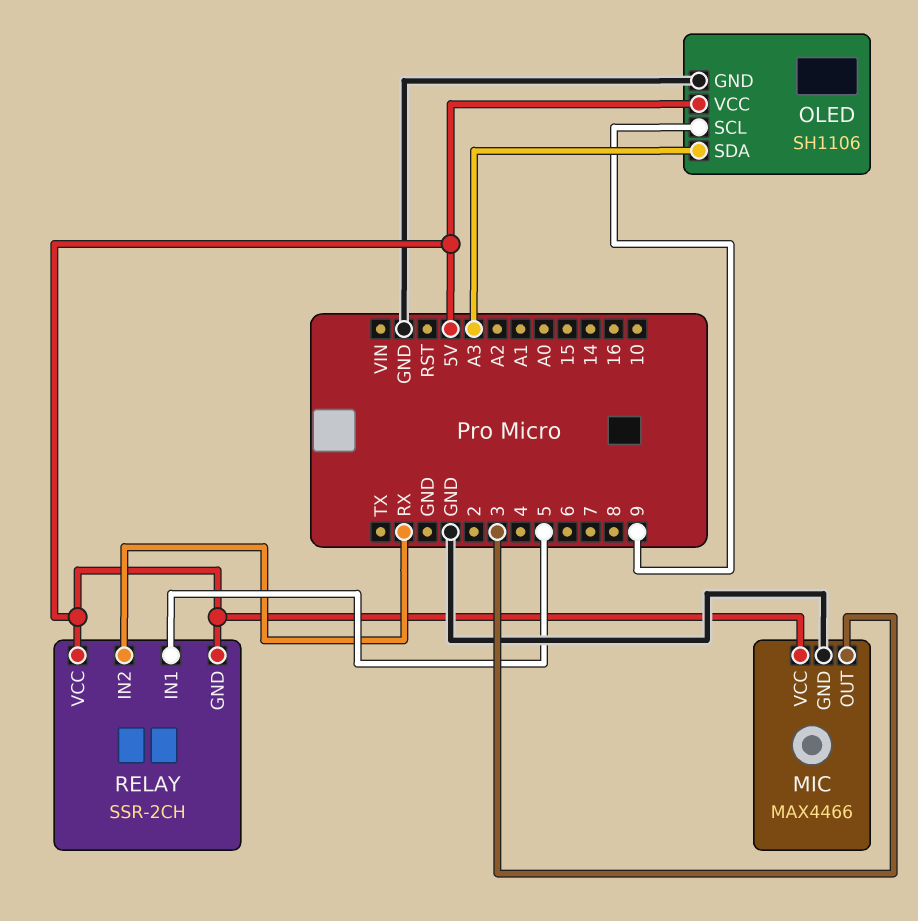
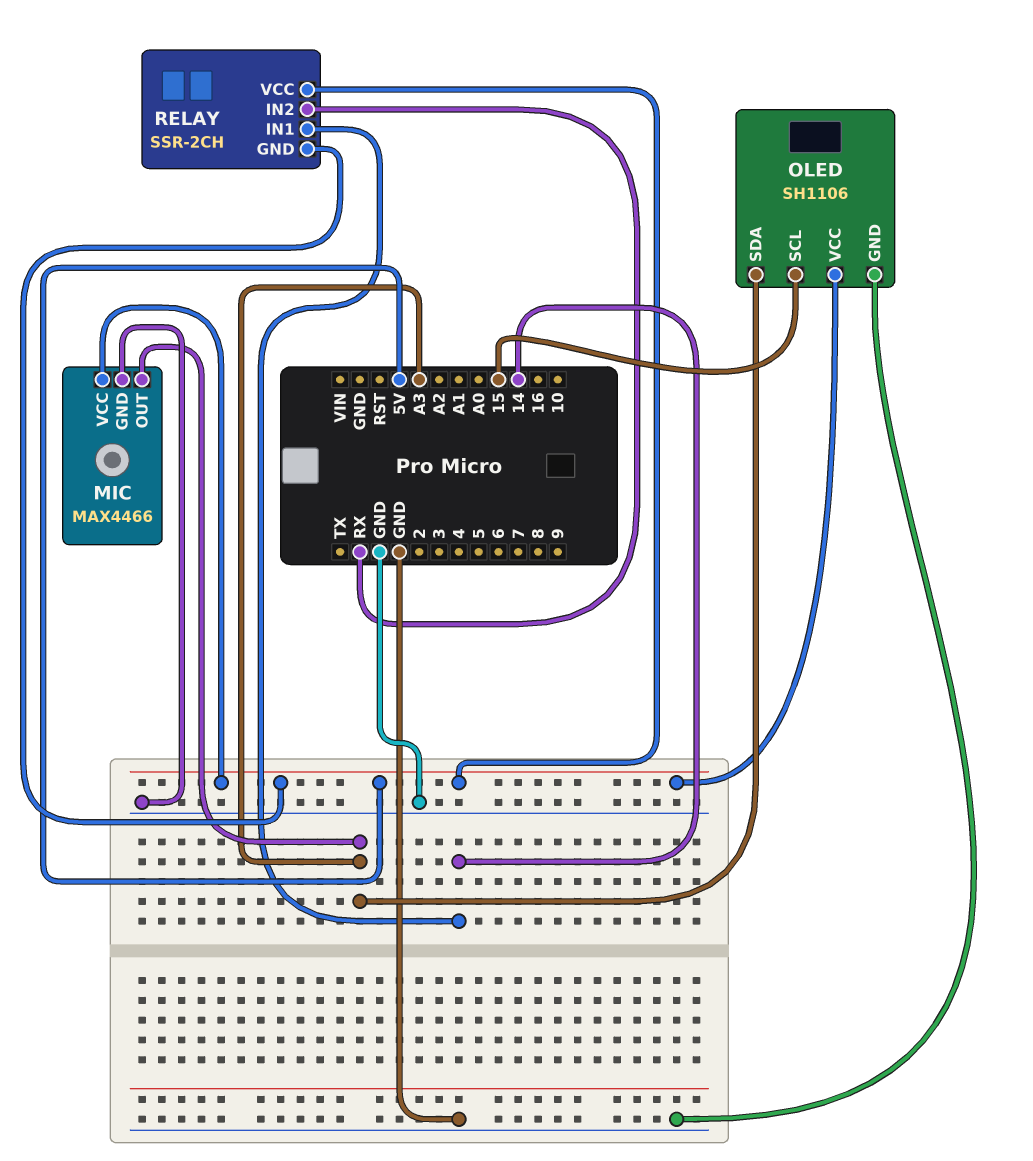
MIC pin OUT: 3 -> A3
OLED pin SCL: 9 -> 15
RELAY pin IN1: 5 -> 14

